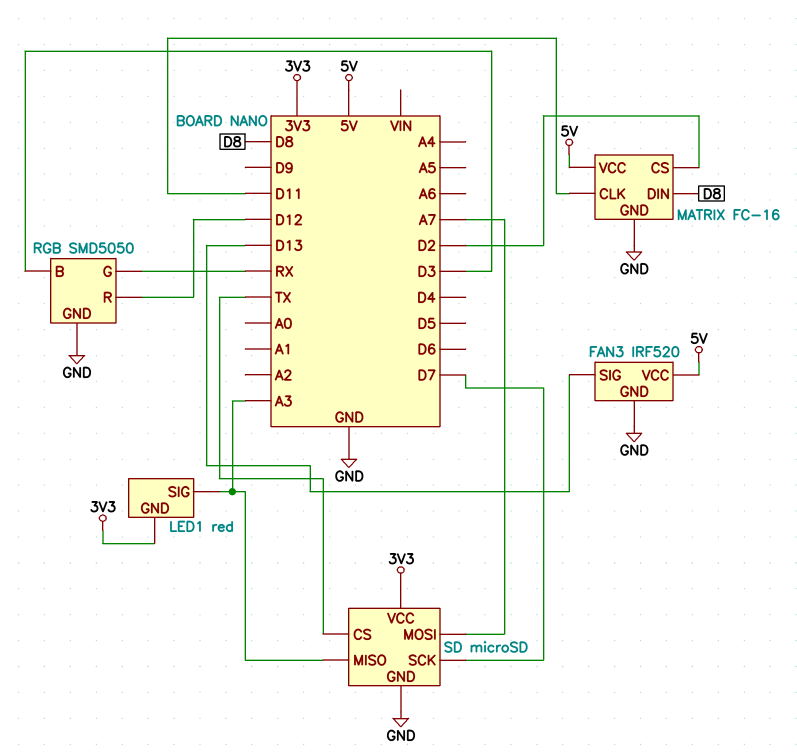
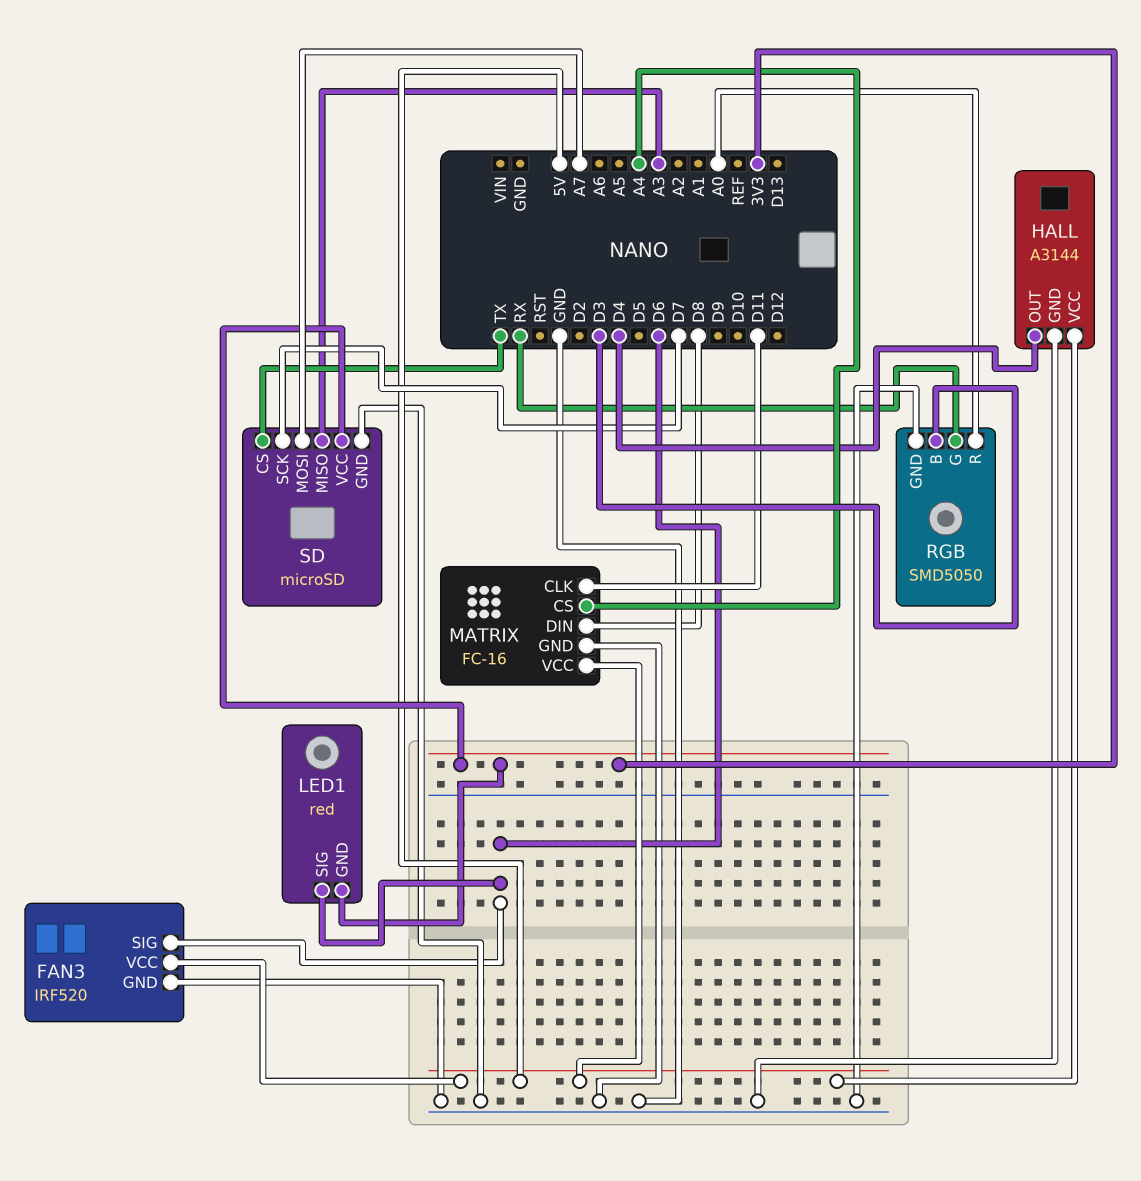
FAN3 pin SIG: D13 -> D6
HALL: none -> A3144
HALL pin GND: none -> GND
HALL pin OUT: none -> D4
HALL pin VCC: none -> 5V
LED1 pin SIG: A3 -> D6
MATRIX pin CS: D2 -> A4
RGB pin R: D12 -> A0

